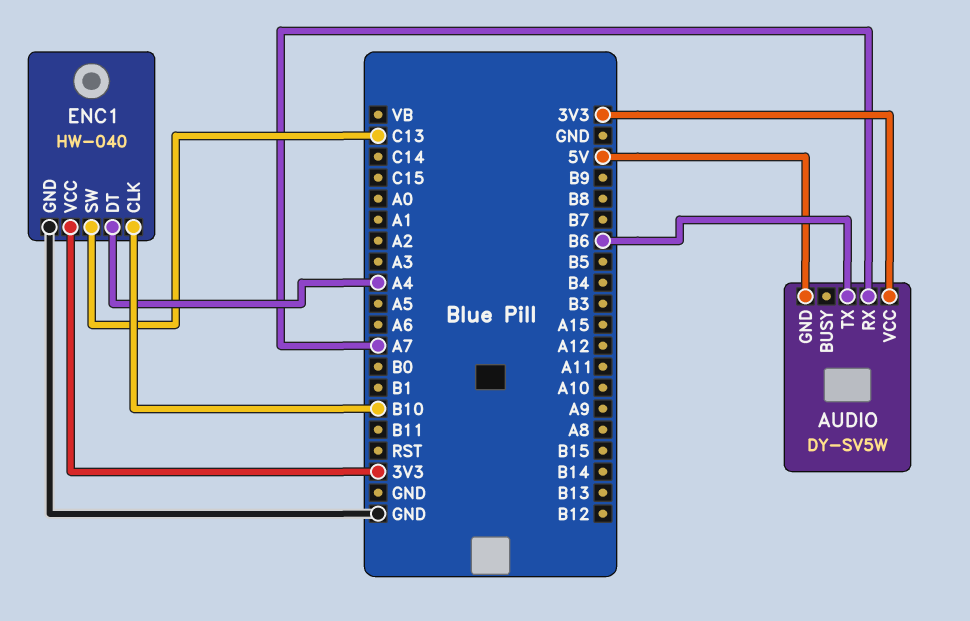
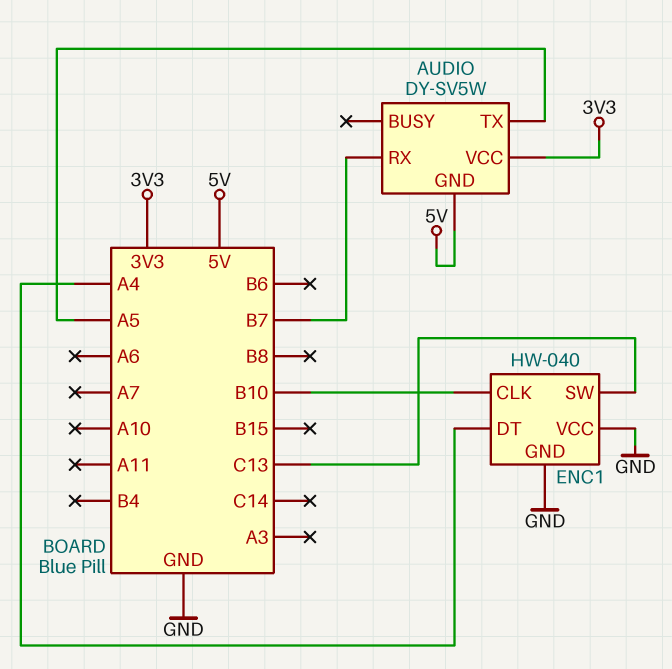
AUDIO pin RX: A7 -> B7
AUDIO pin TX: B6 -> A5
ENC1 pin VCC: 3V3 -> GND

